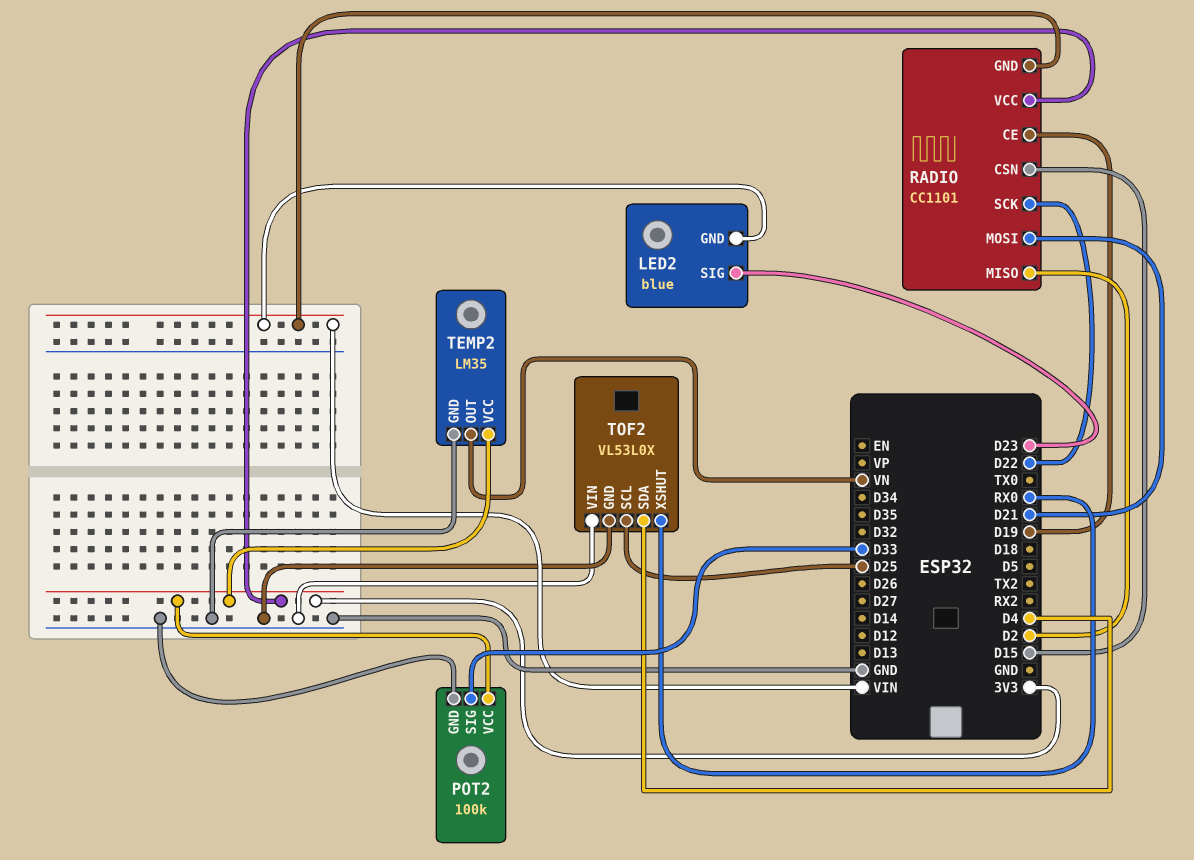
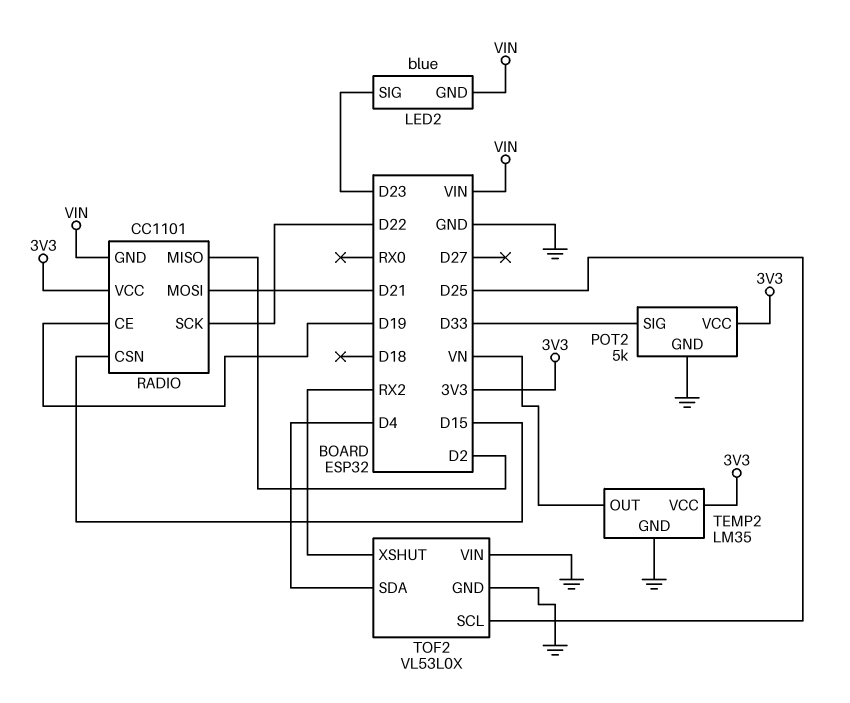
POT2: 100k -> 5k
TOF2 pin XSHUT: RX0 -> RX2

